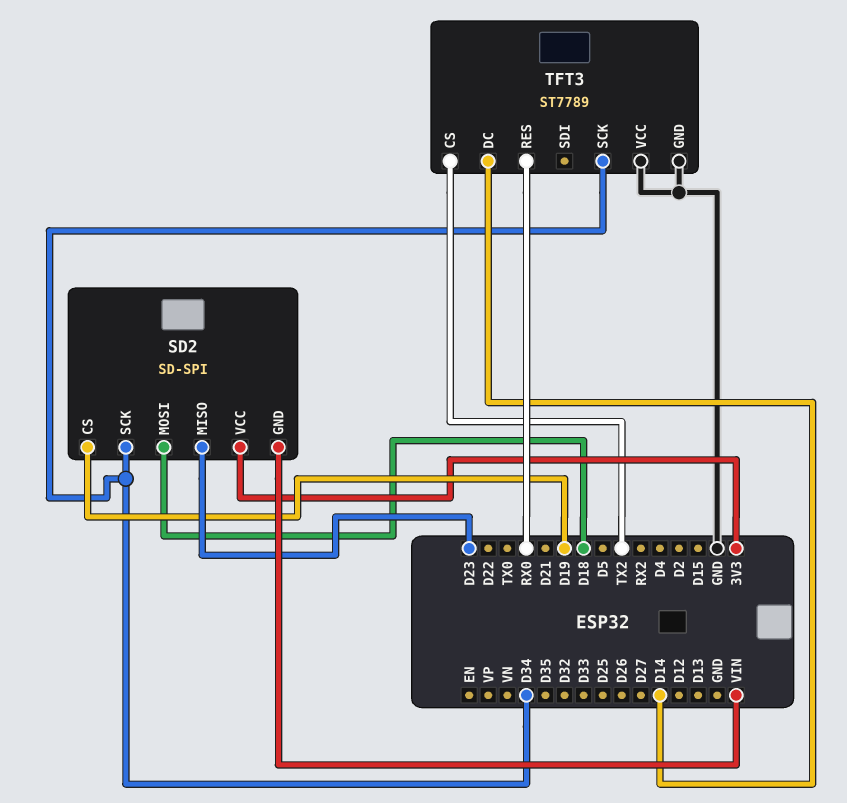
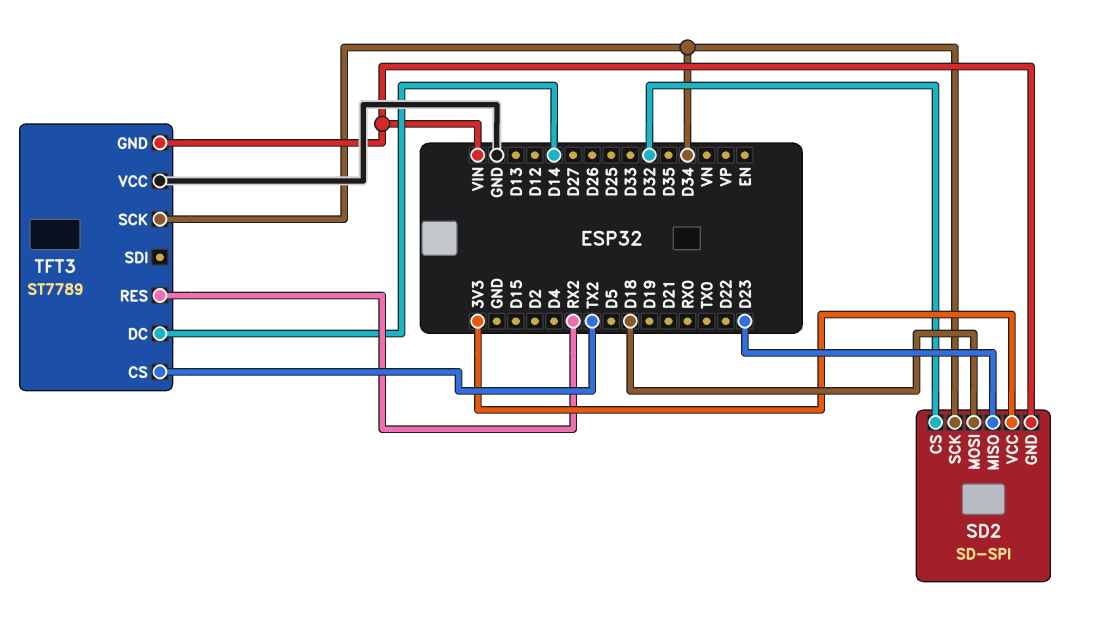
SD2 pin CS: D19 -> D32
TFT3 pin GND: GND -> VIN
TFT3 pin RES: RX0 -> RX2

